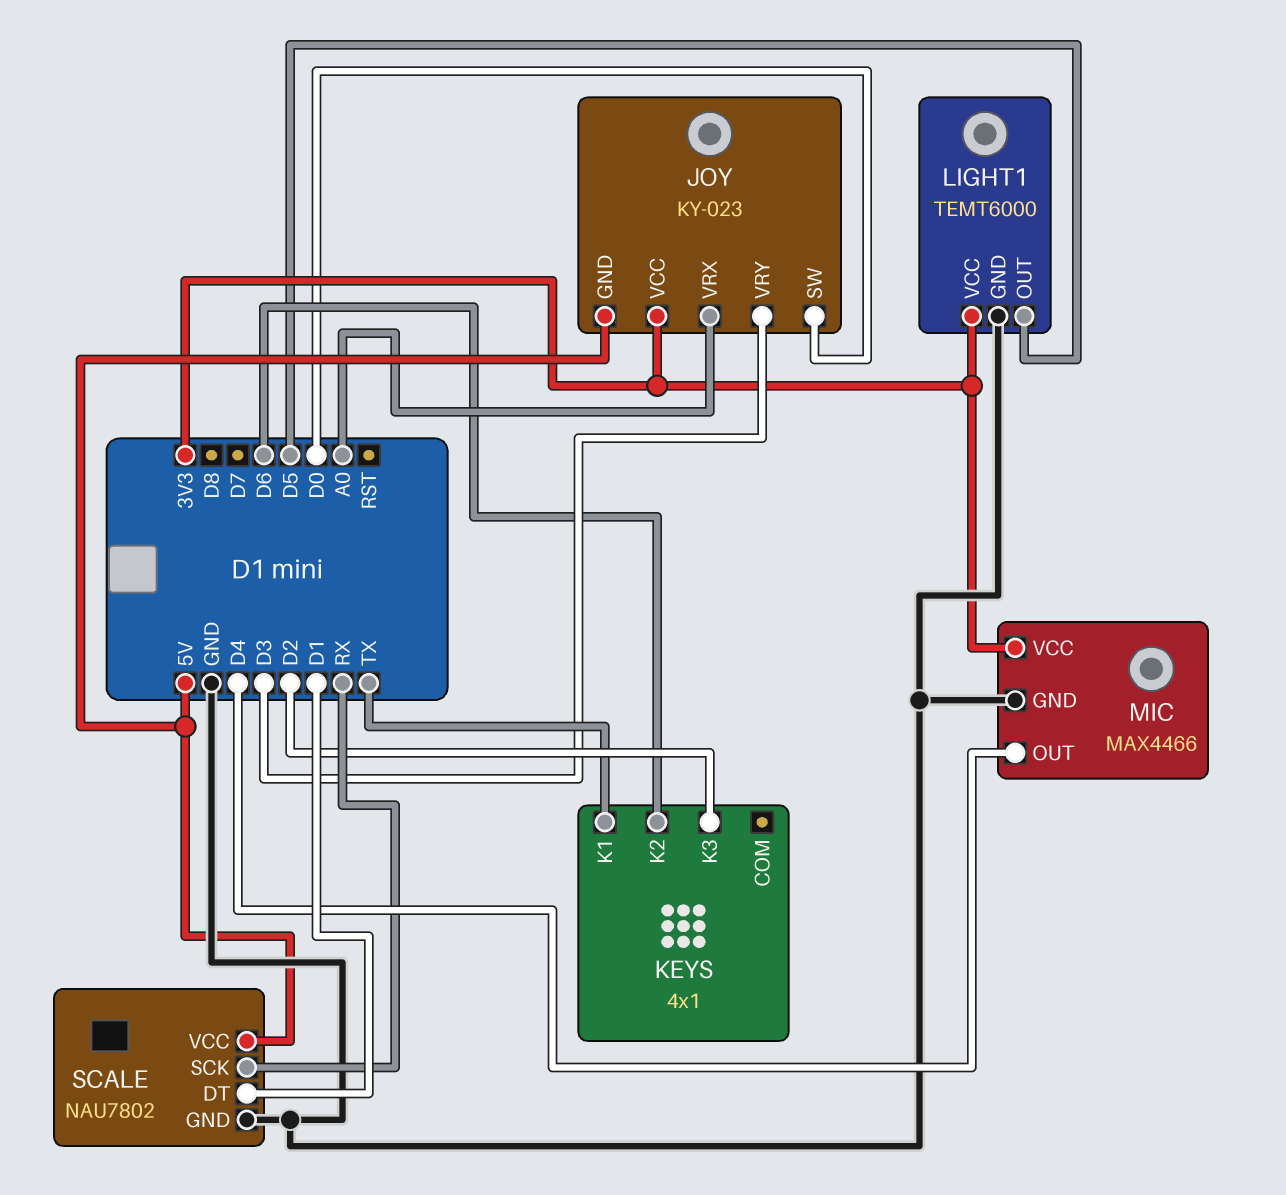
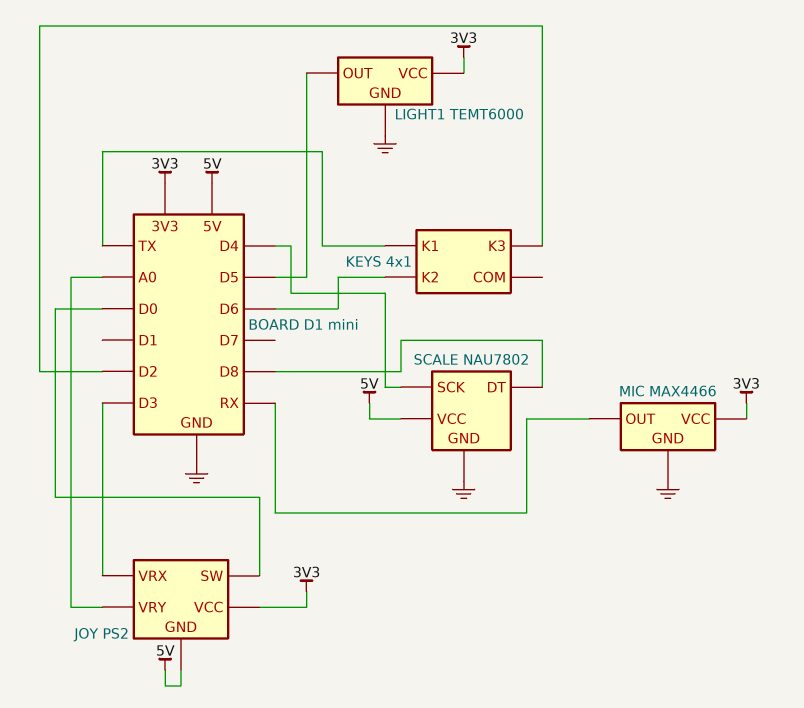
JOY: KY-023 -> PS2
JOY pin VRX: A0 -> D3
JOY pin VRY: D3 -> A0
MIC pin OUT: D4 -> RX
SCALE pin DT: D1 -> D8
SCALE pin SCK: RX -> D4

